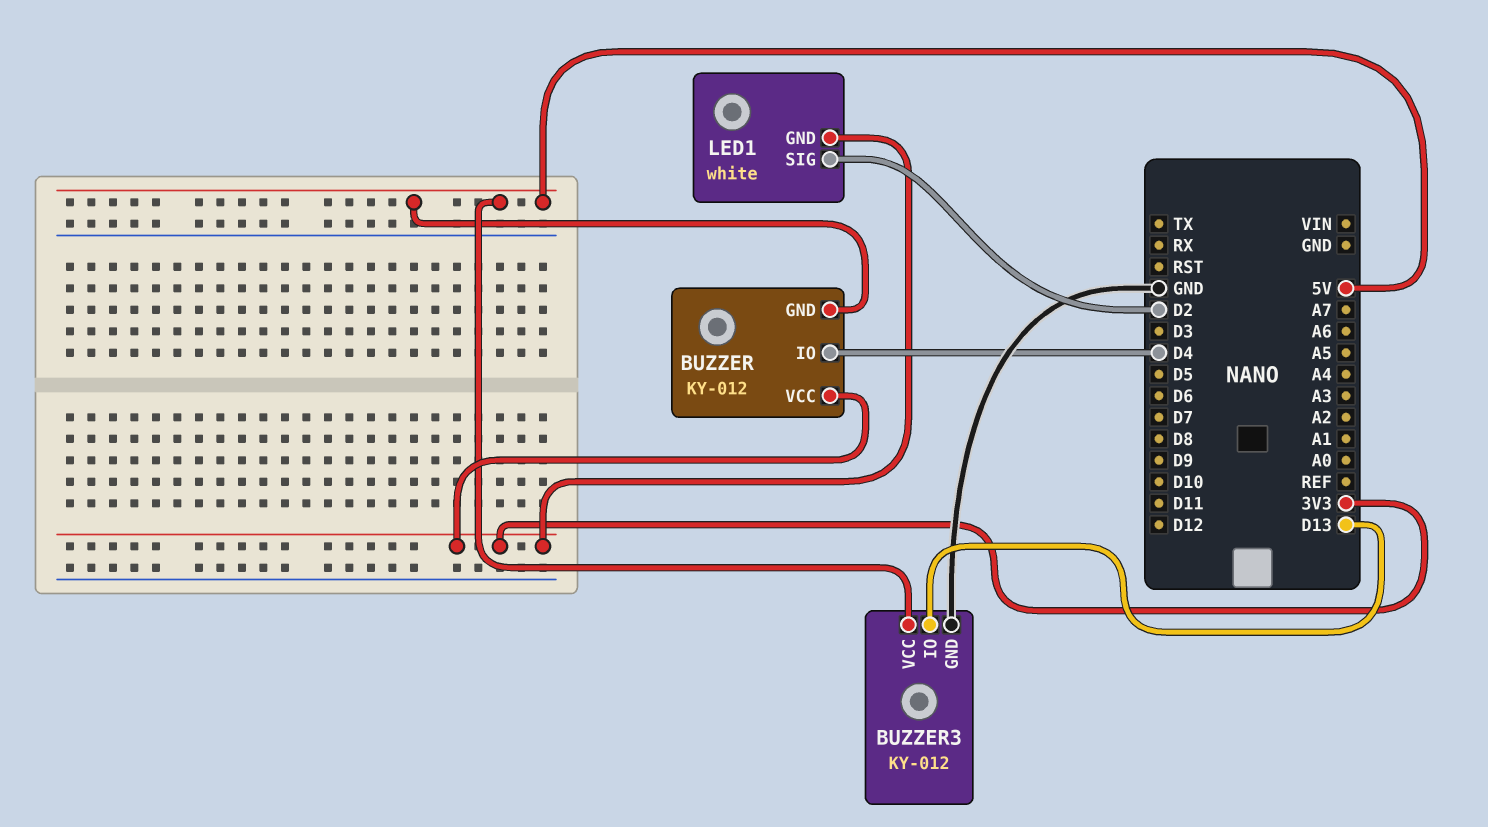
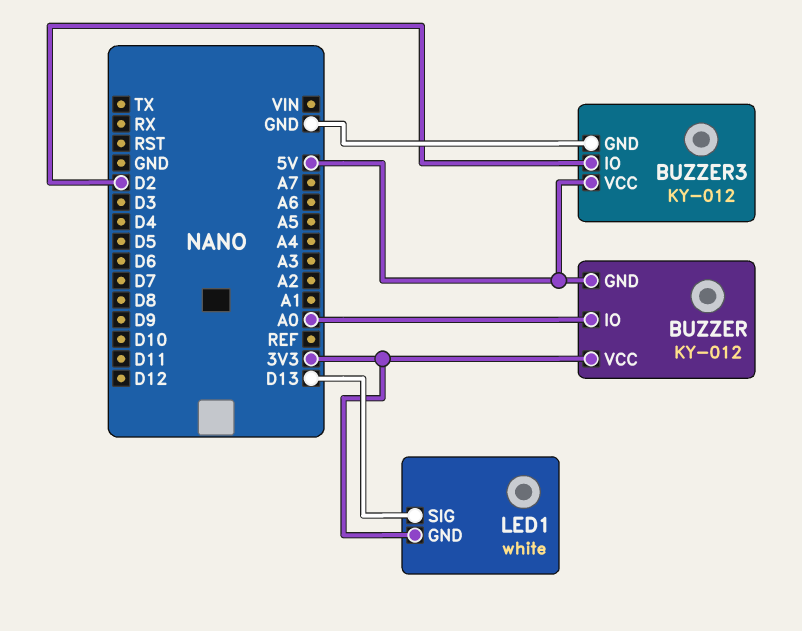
BUZZER pin IO: D4 -> A0
BUZZER3 pin IO: D13 -> D2
LED1 pin SIG: D2 -> D13

